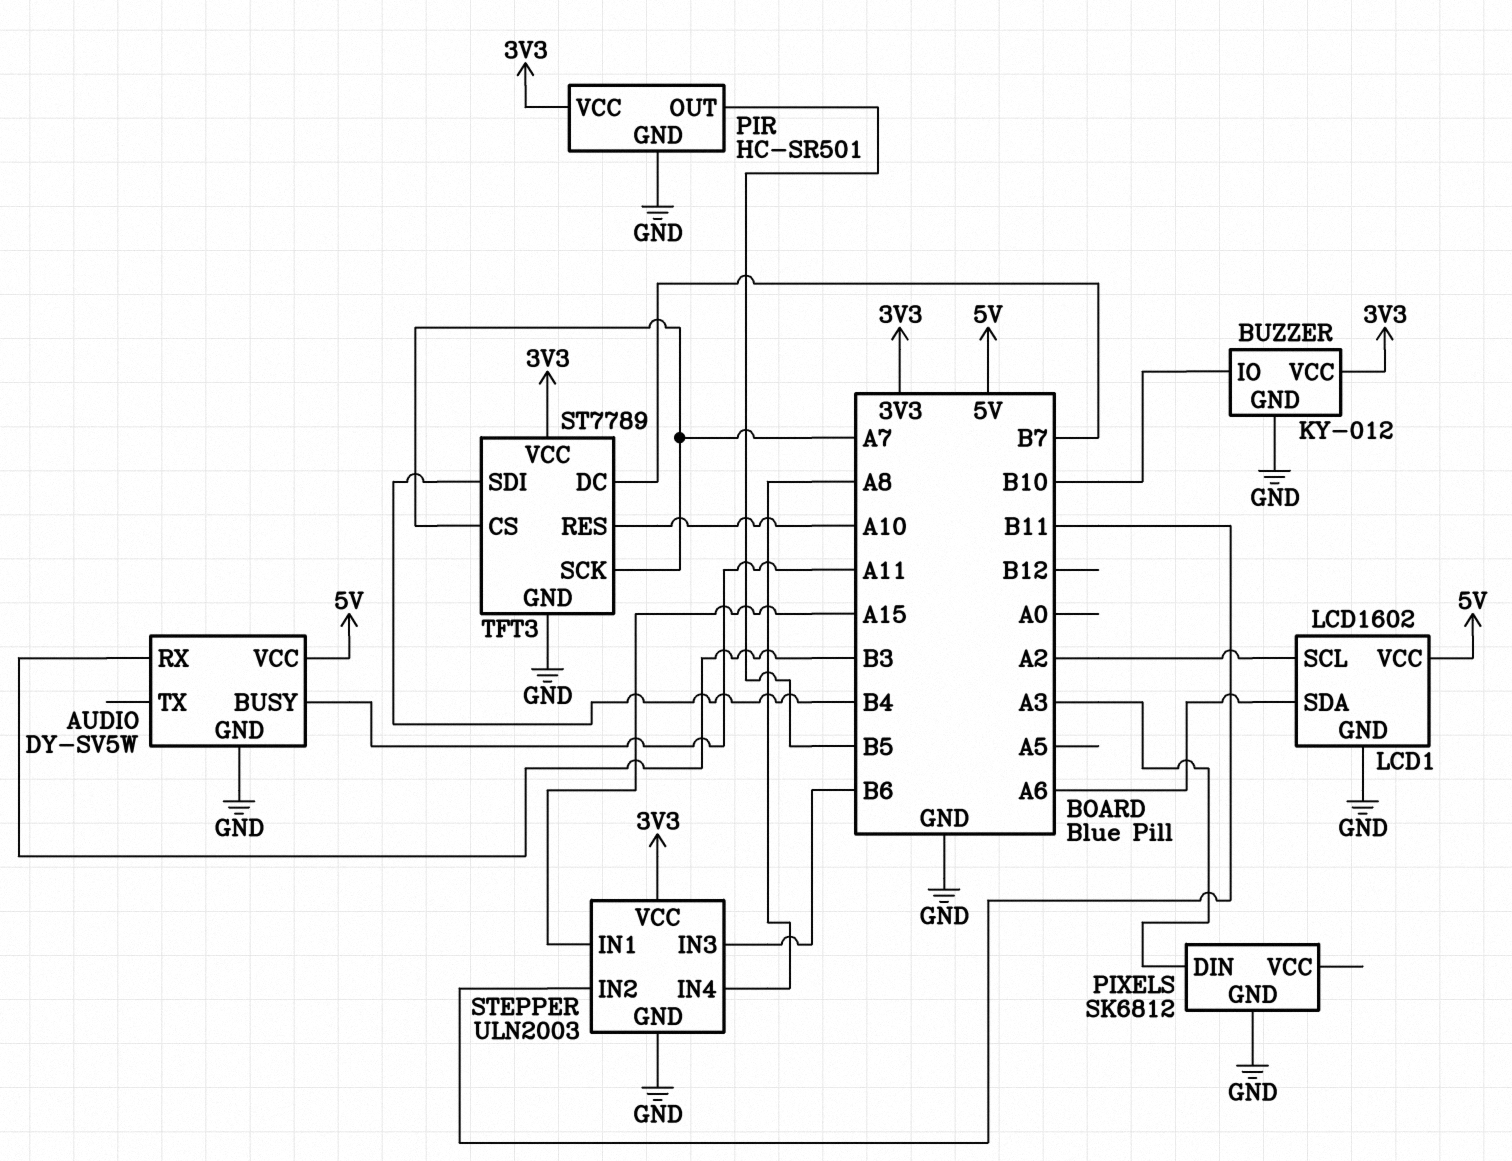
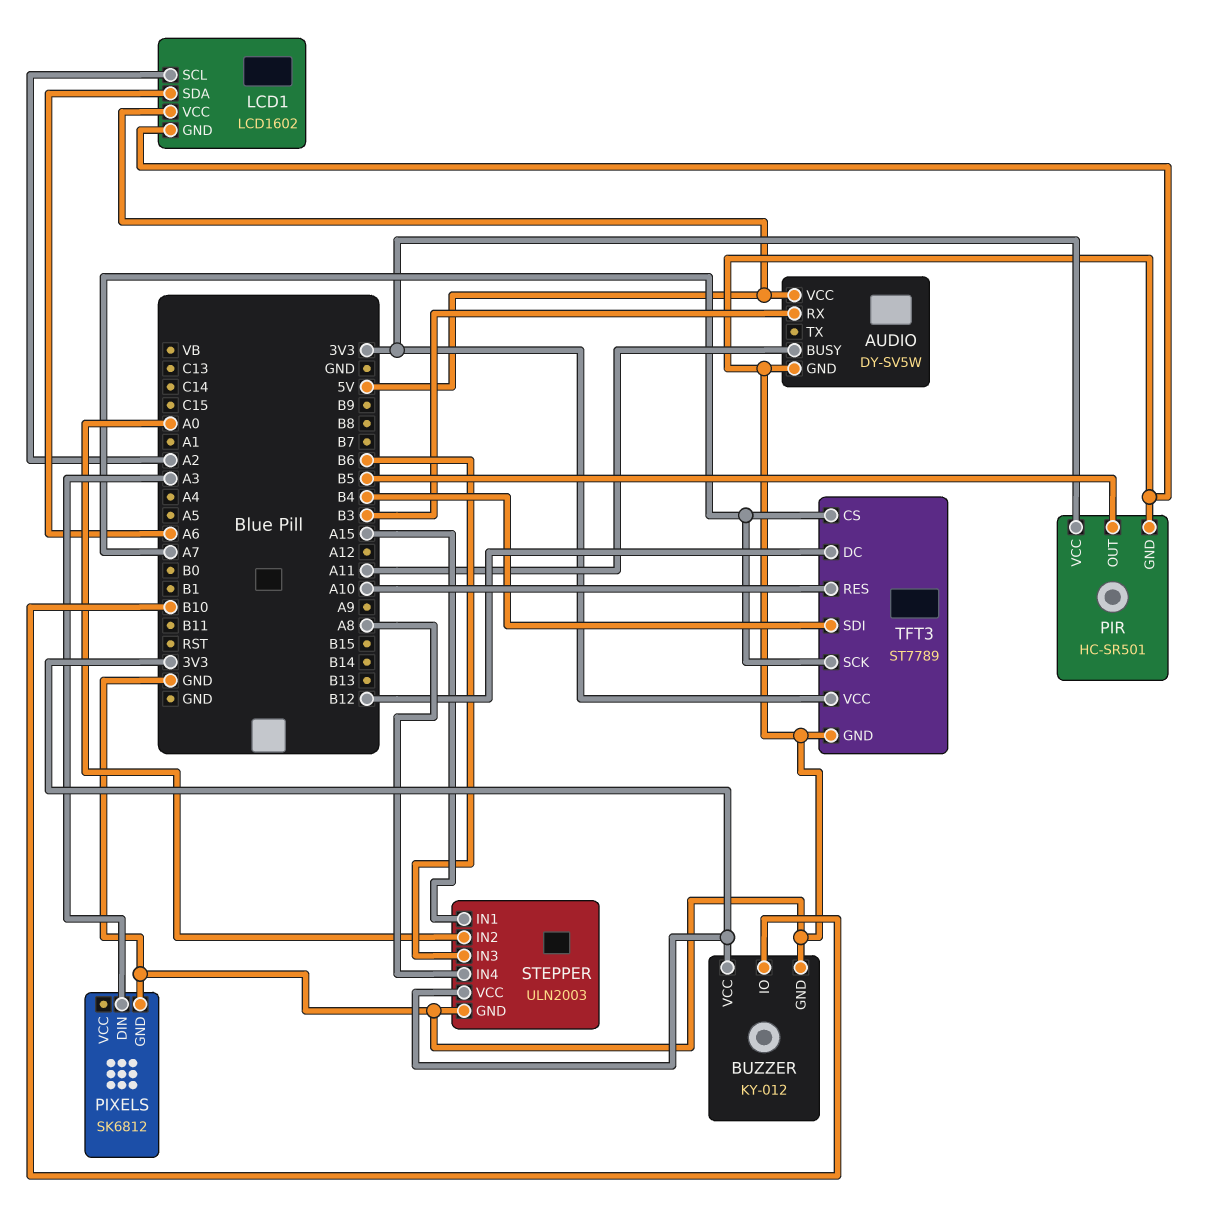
STEPPER pin IN2: B11 -> A0
TFT3 pin DC: B7 -> B12

